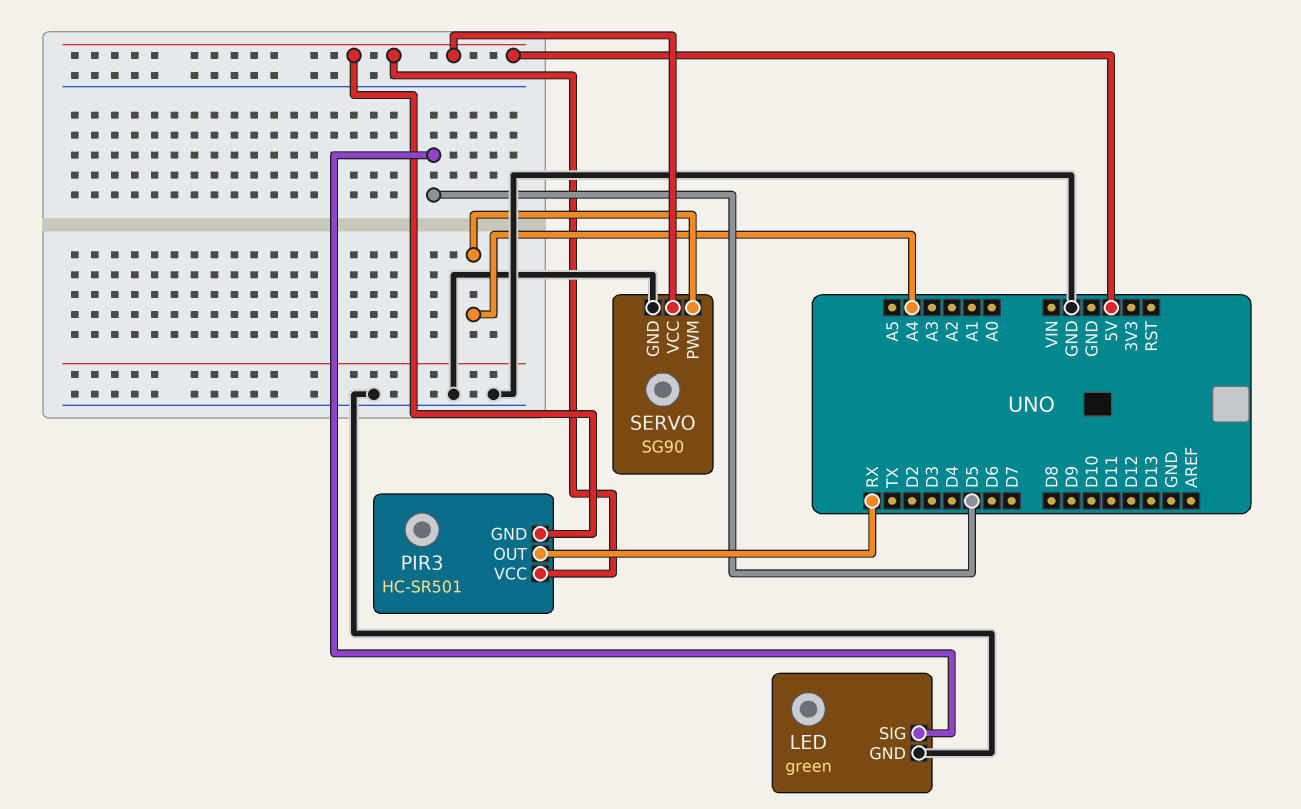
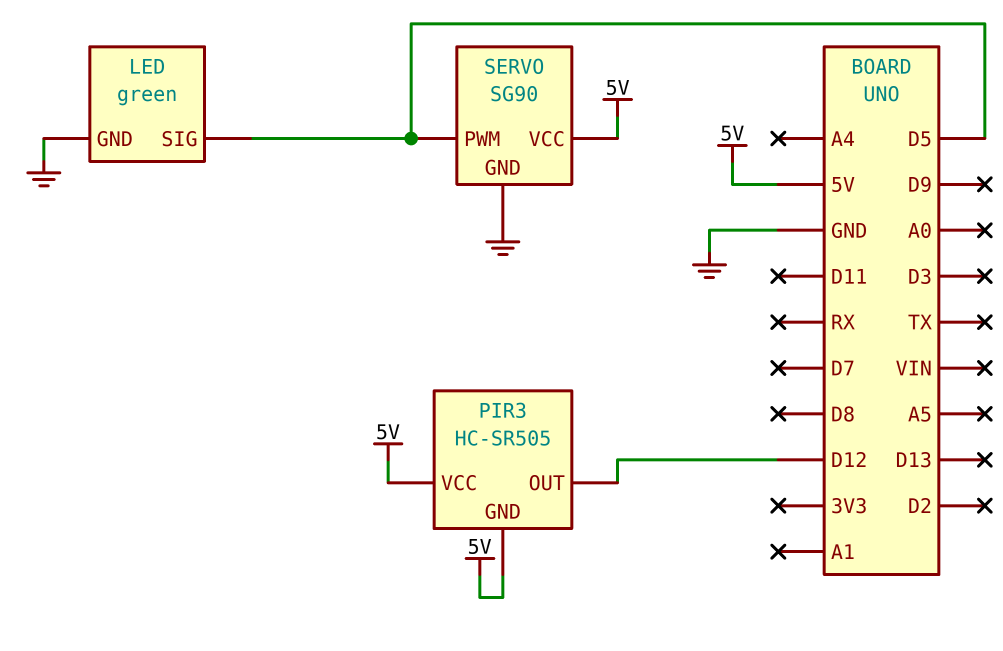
PIR3: HC-SR501 -> HC-SR505
PIR3 pin OUT: RX -> D12
SERVO pin PWM: A4 -> D5

